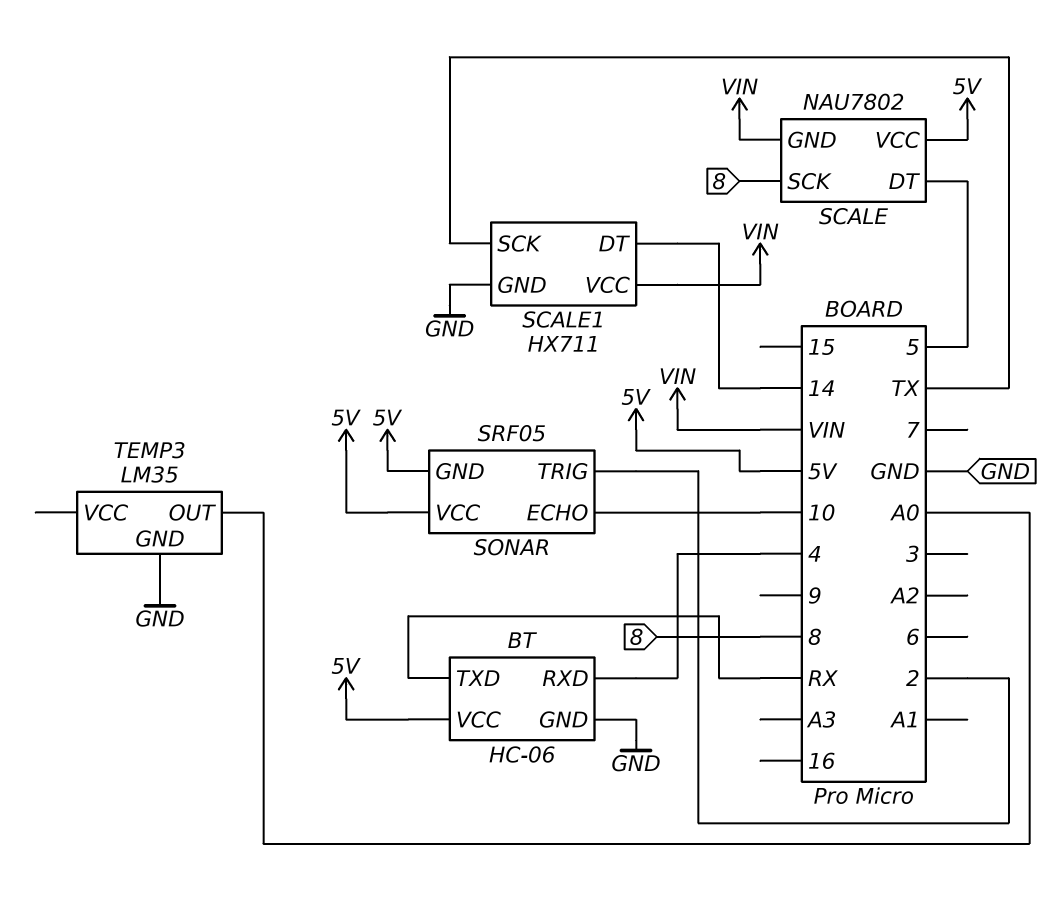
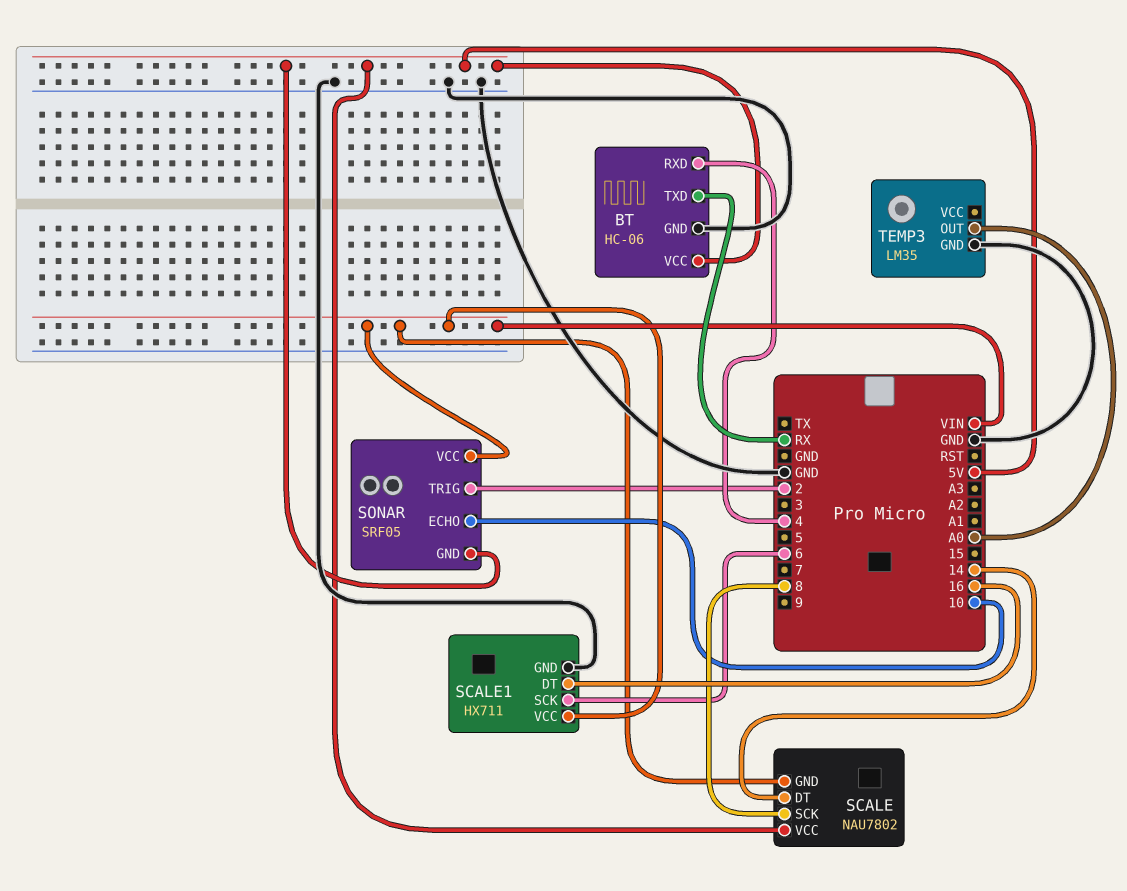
SCALE pin DT: 5 -> 14
SCALE1 pin DT: 14 -> 16
SCALE1 pin SCK: TX -> 6
SONAR pin VCC: 5V -> VIN

